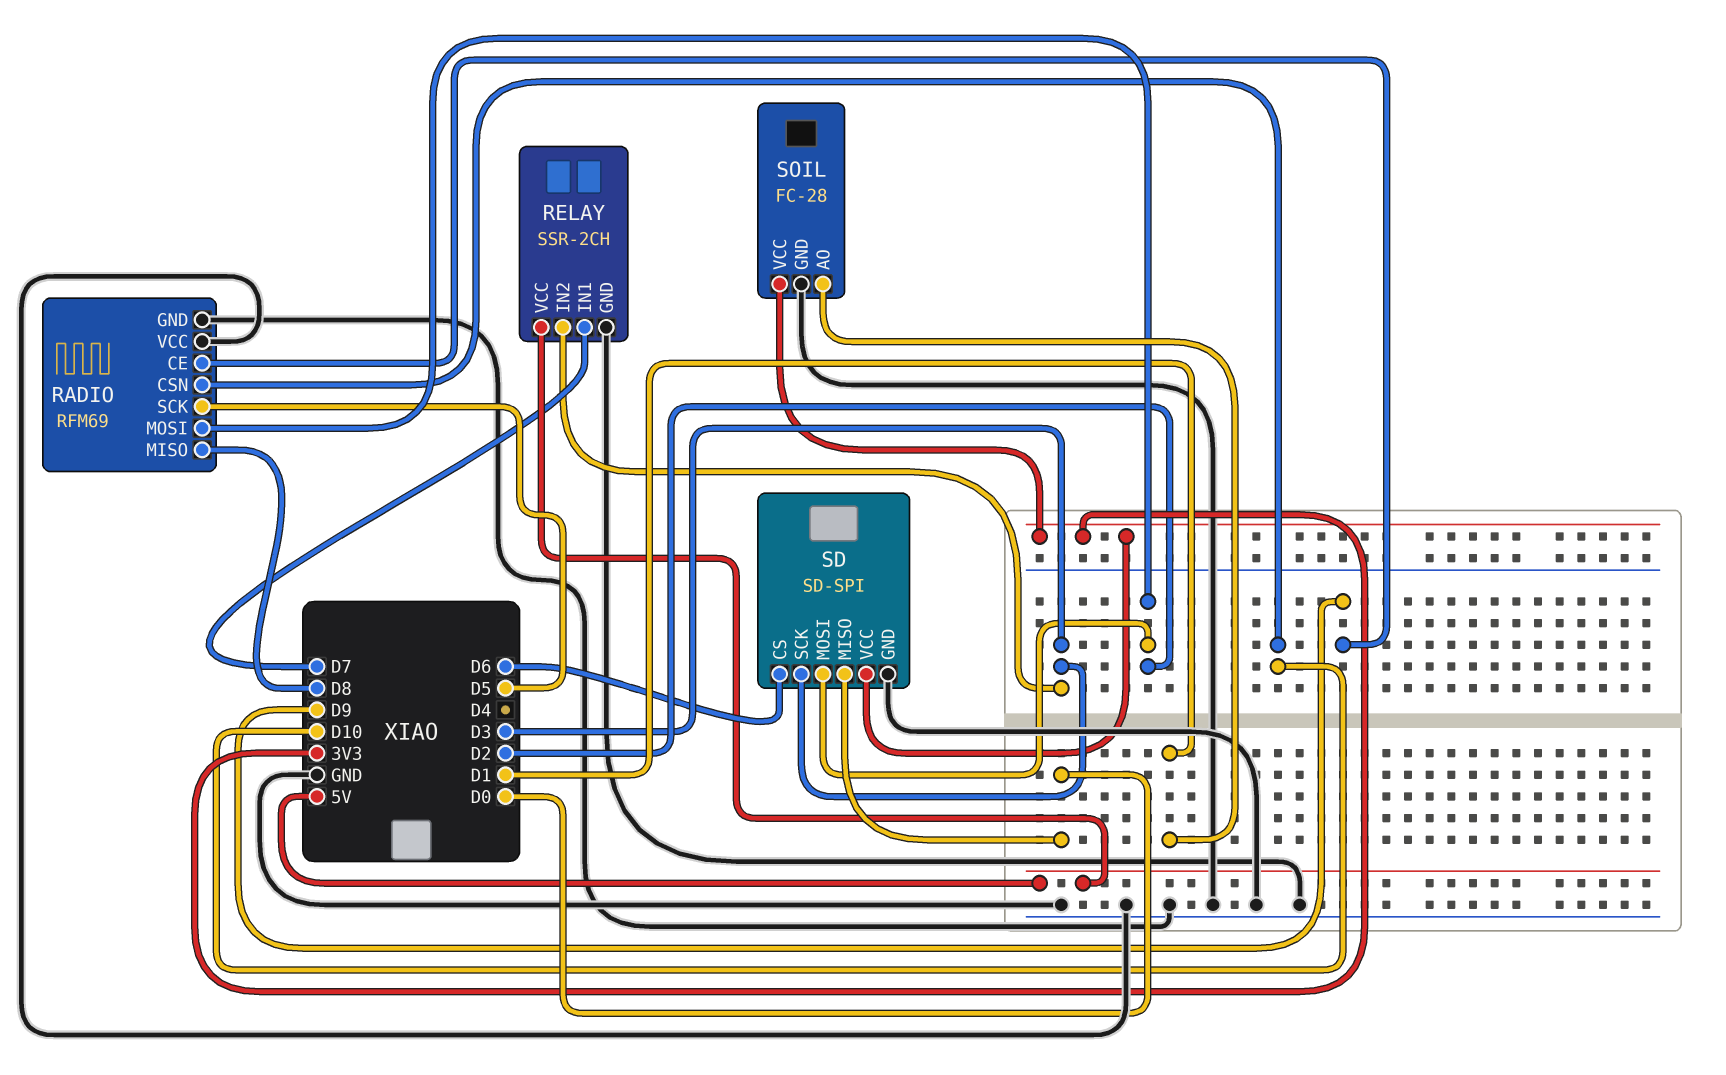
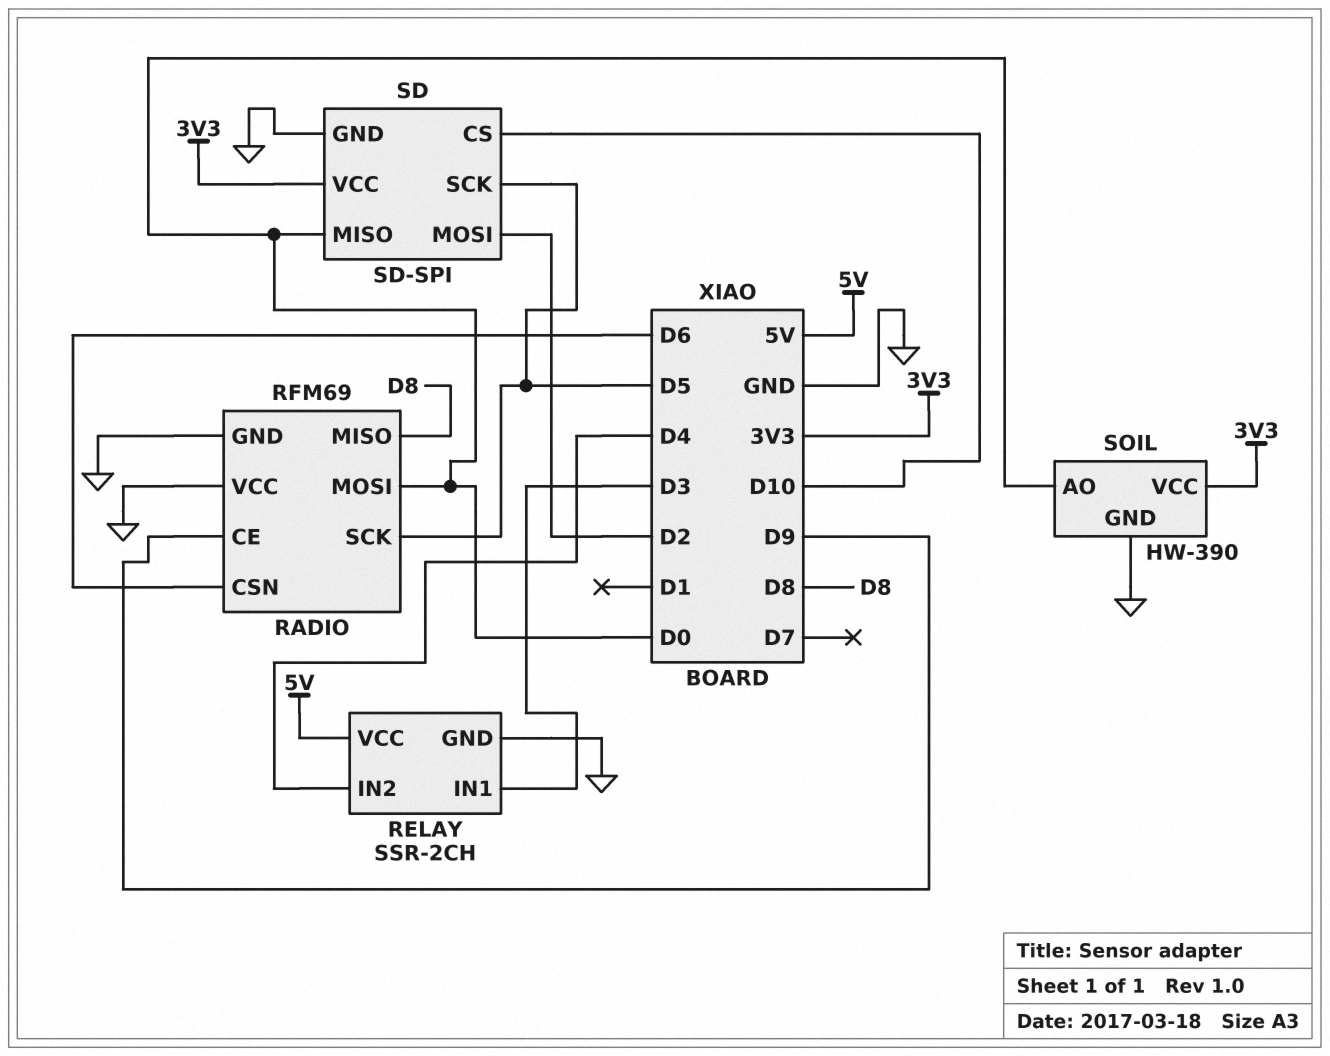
RADIO pin CSN: D10 -> D6
RADIO pin MOSI: D2 -> D0
RELAY pin IN1: D7 -> D3
RELAY pin IN2: D3 -> D4
SD pin CS: D6 -> D10
SD pin SCK: D3 -> D5
SOIL: FC-28 -> HW-390
SOIL pin AO: D1 -> D0

